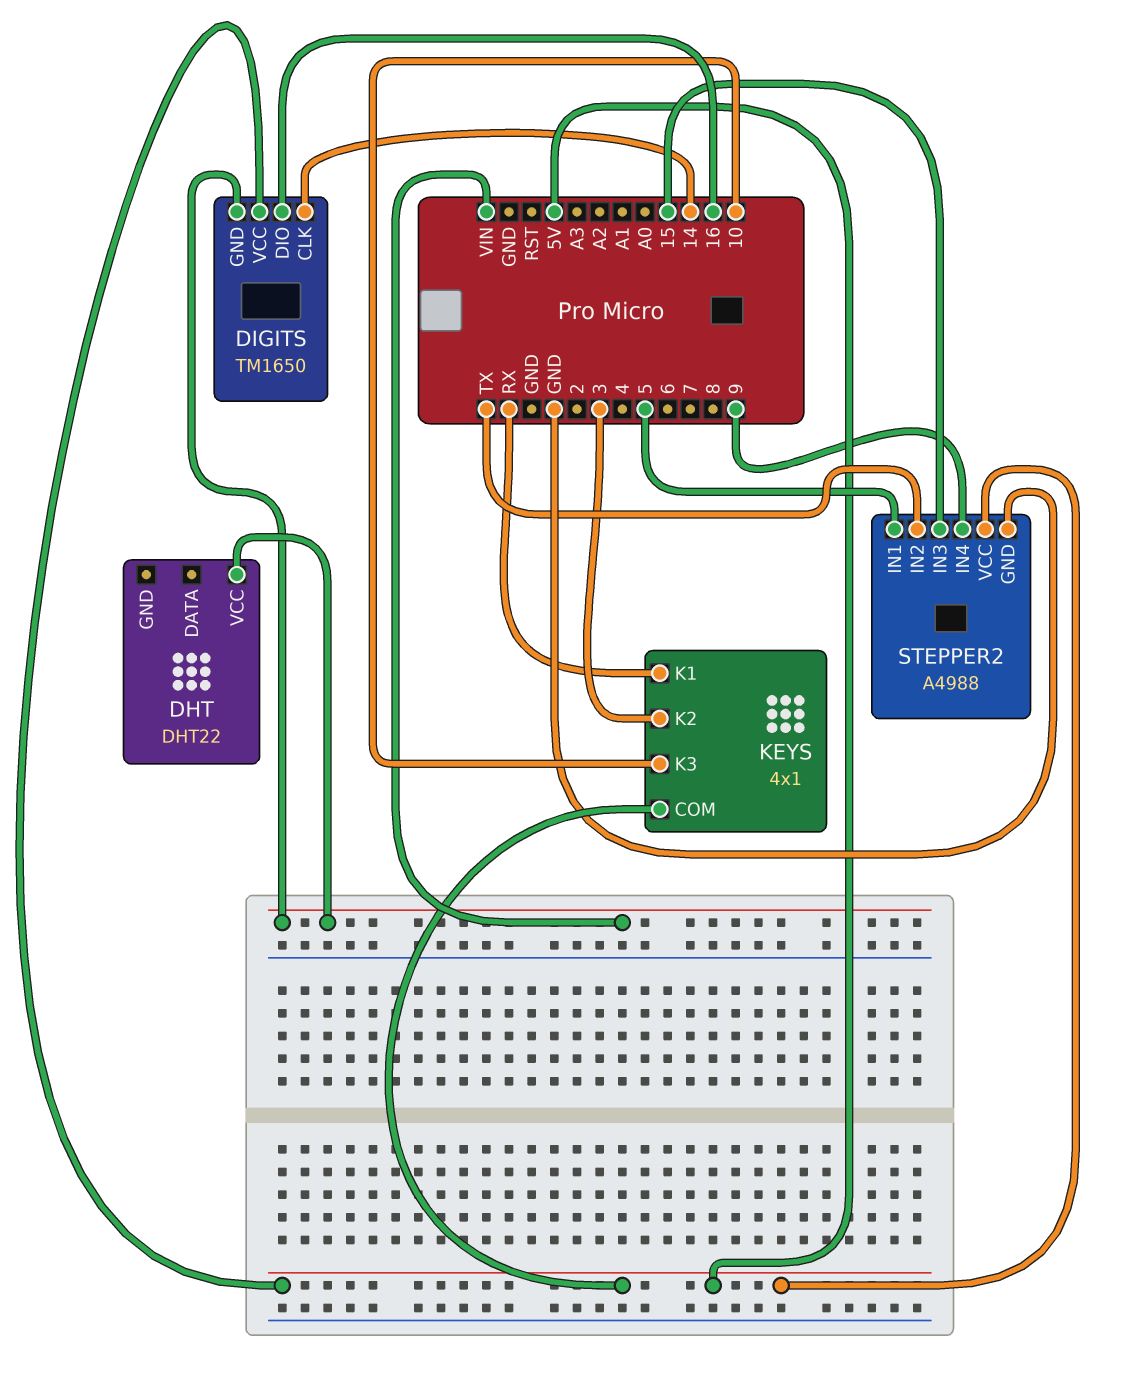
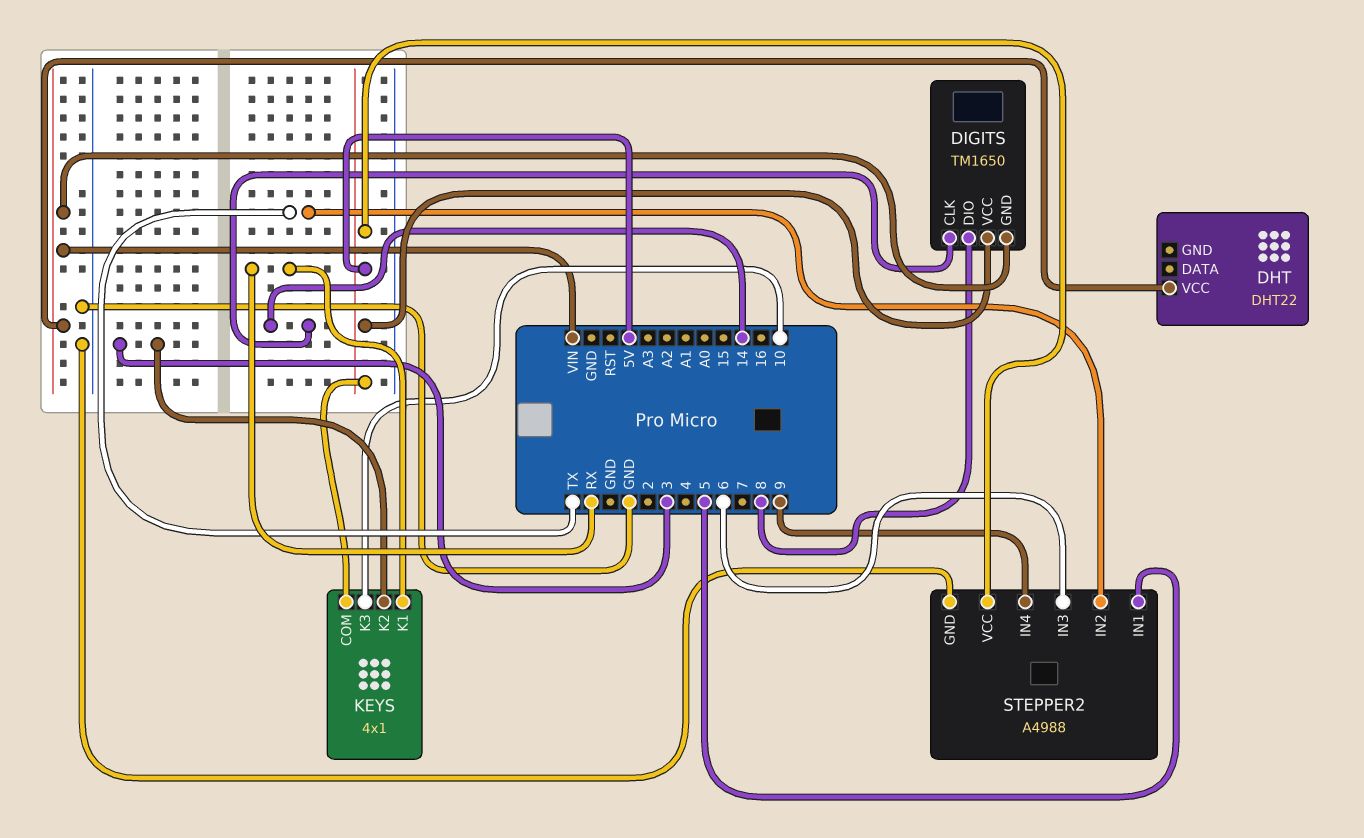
DIGITS pin DIO: 16 -> 8
STEPPER2 pin IN3: 15 -> 6

